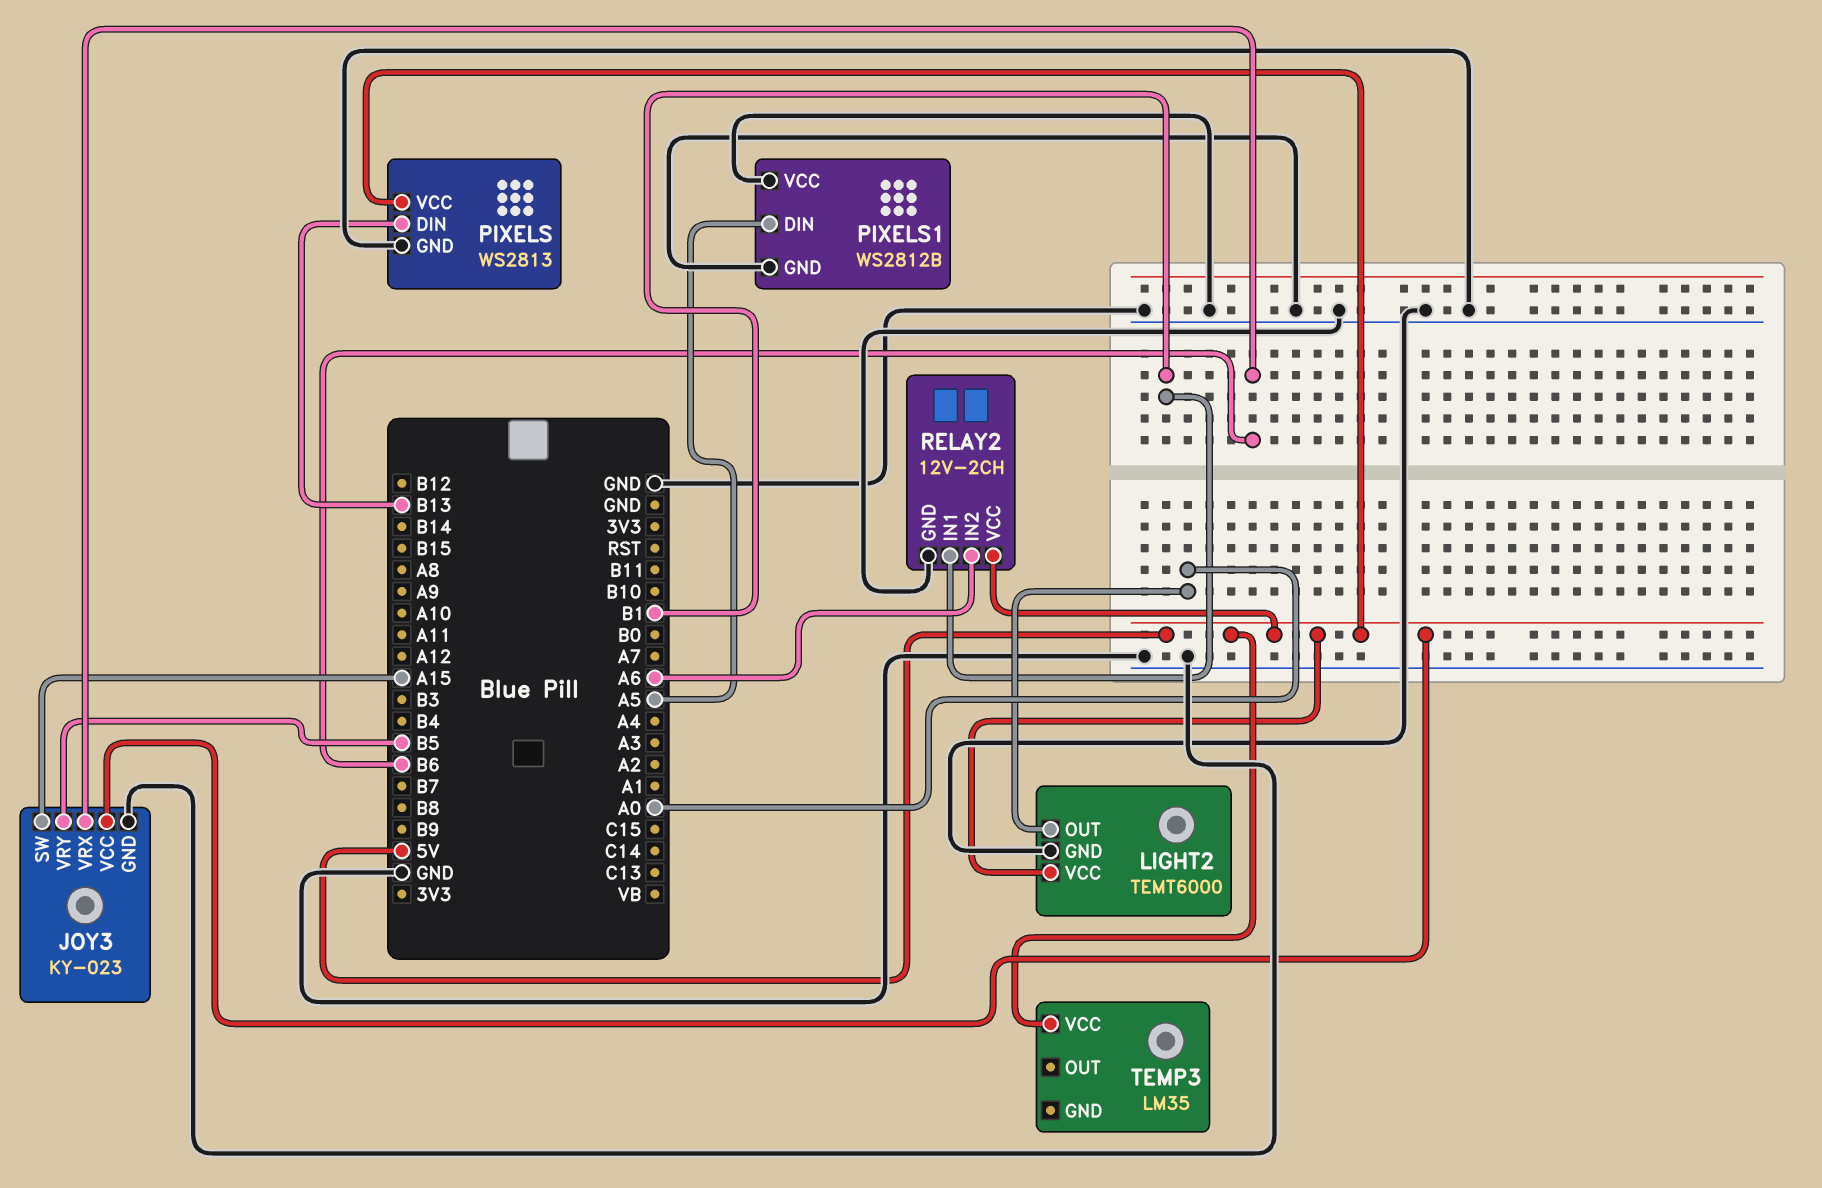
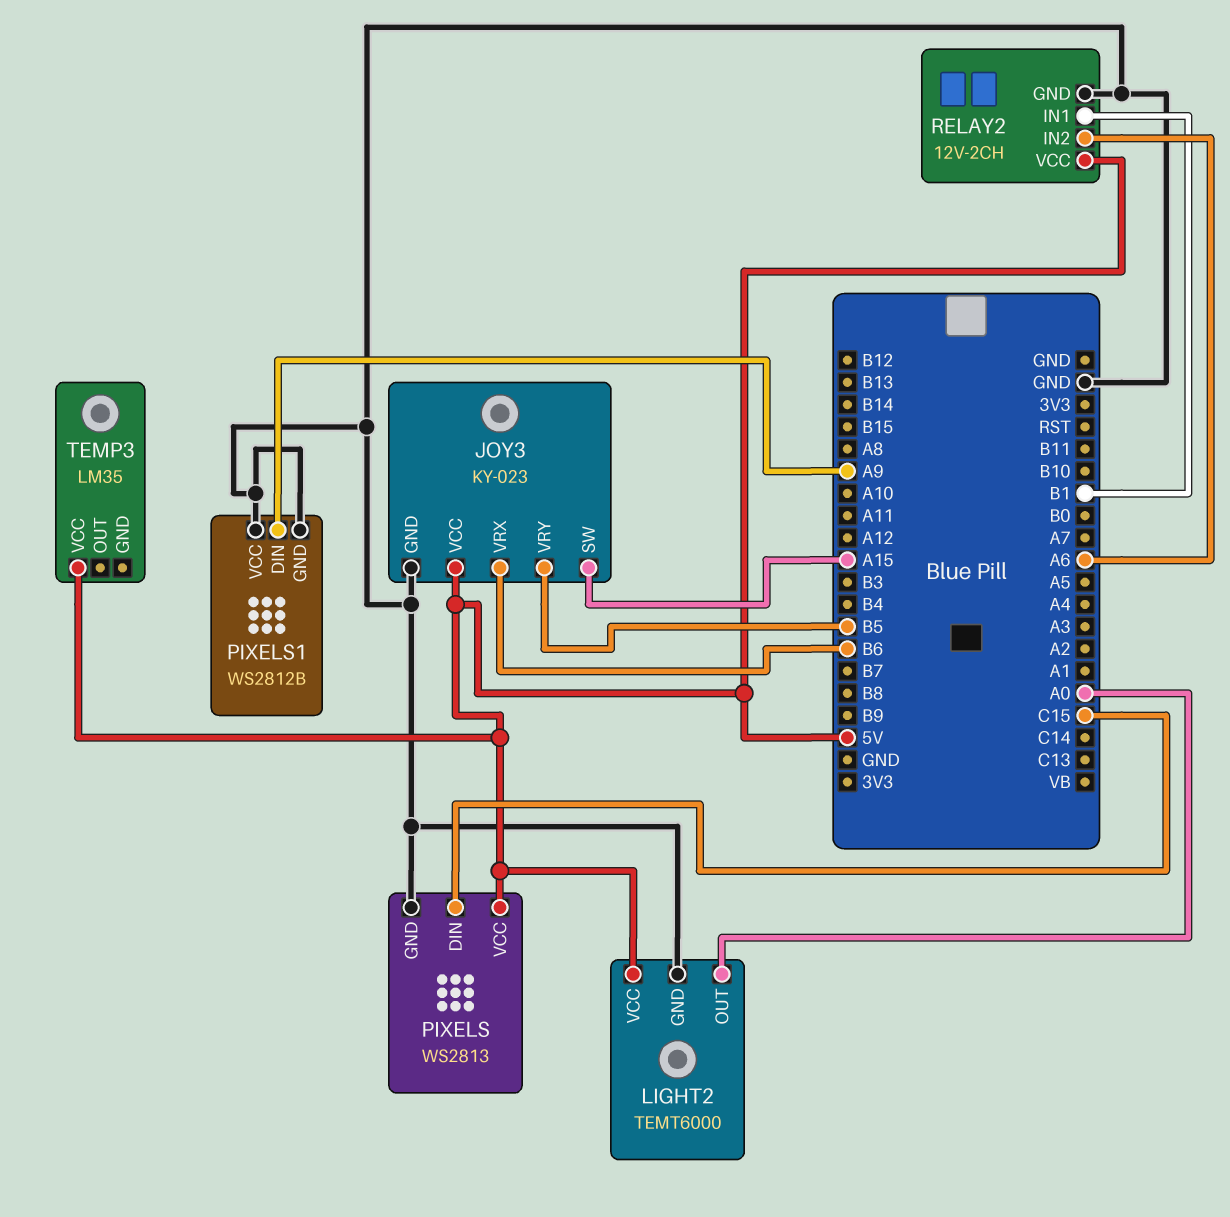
PIXELS pin DIN: B13 -> C15
PIXELS1 pin DIN: A5 -> A9

